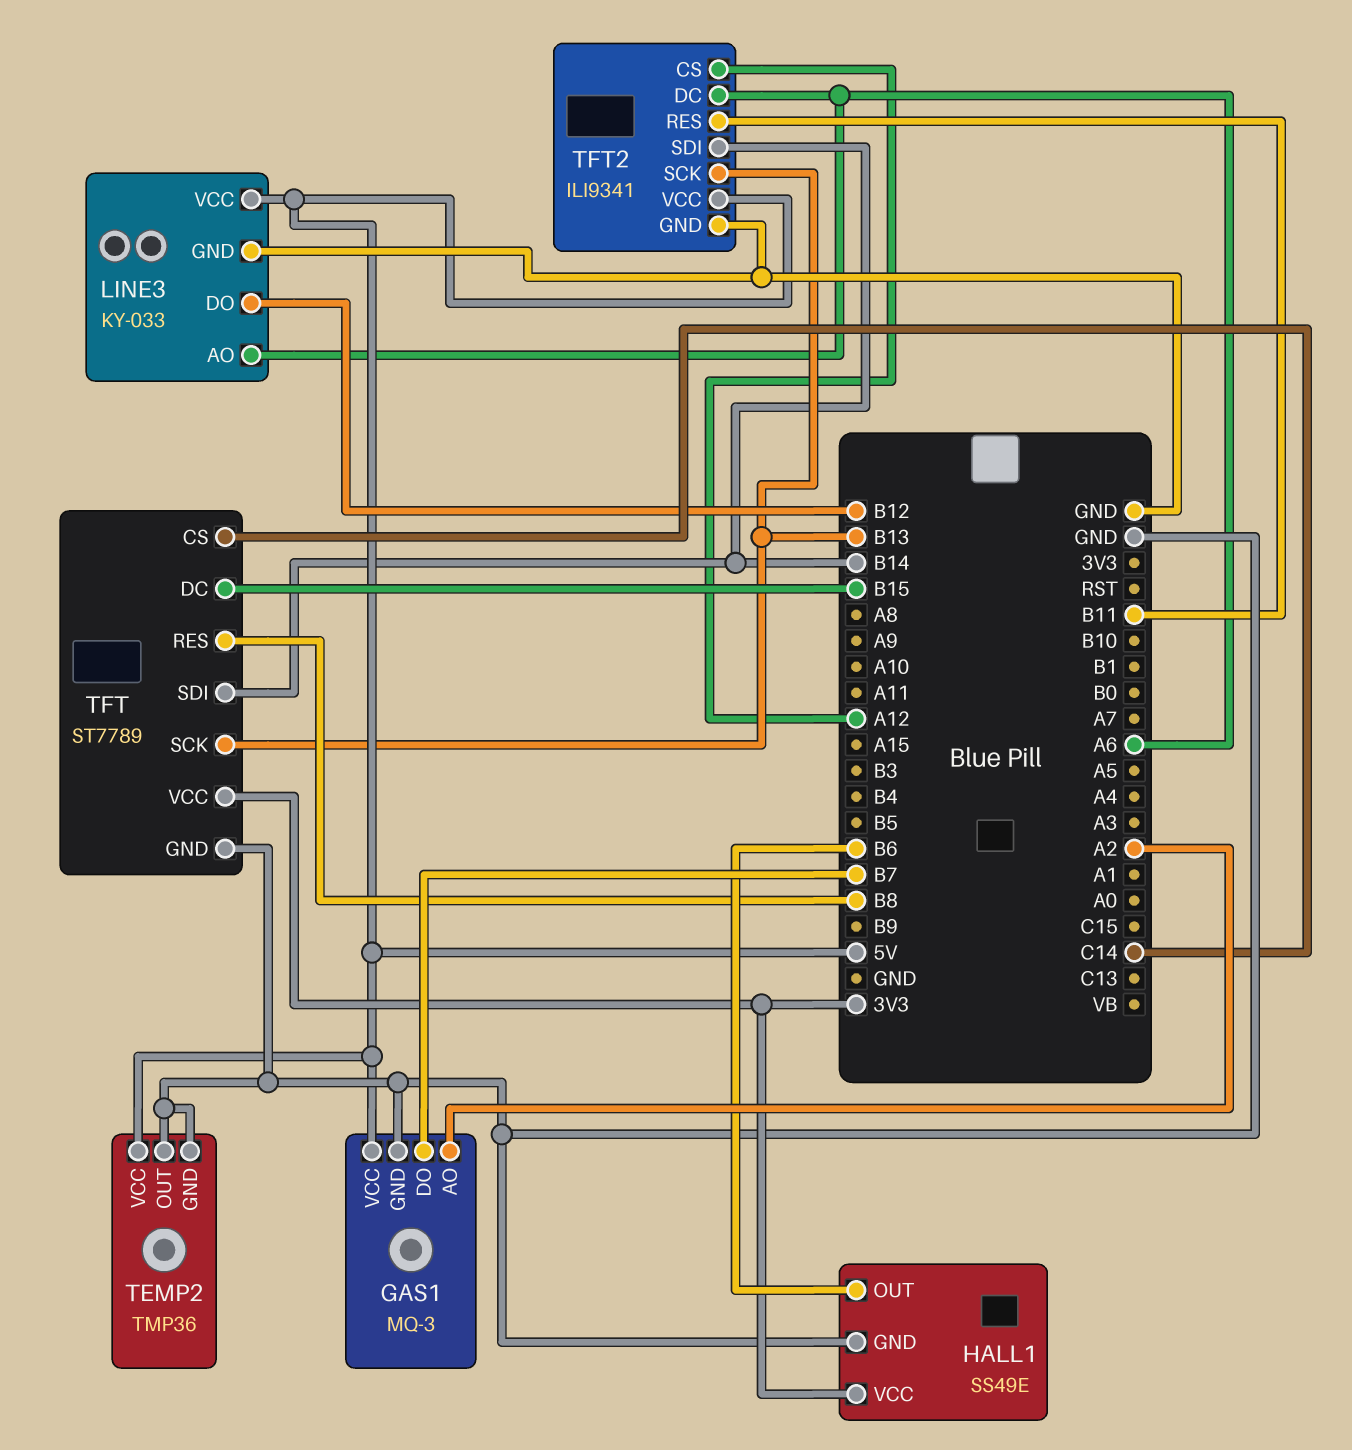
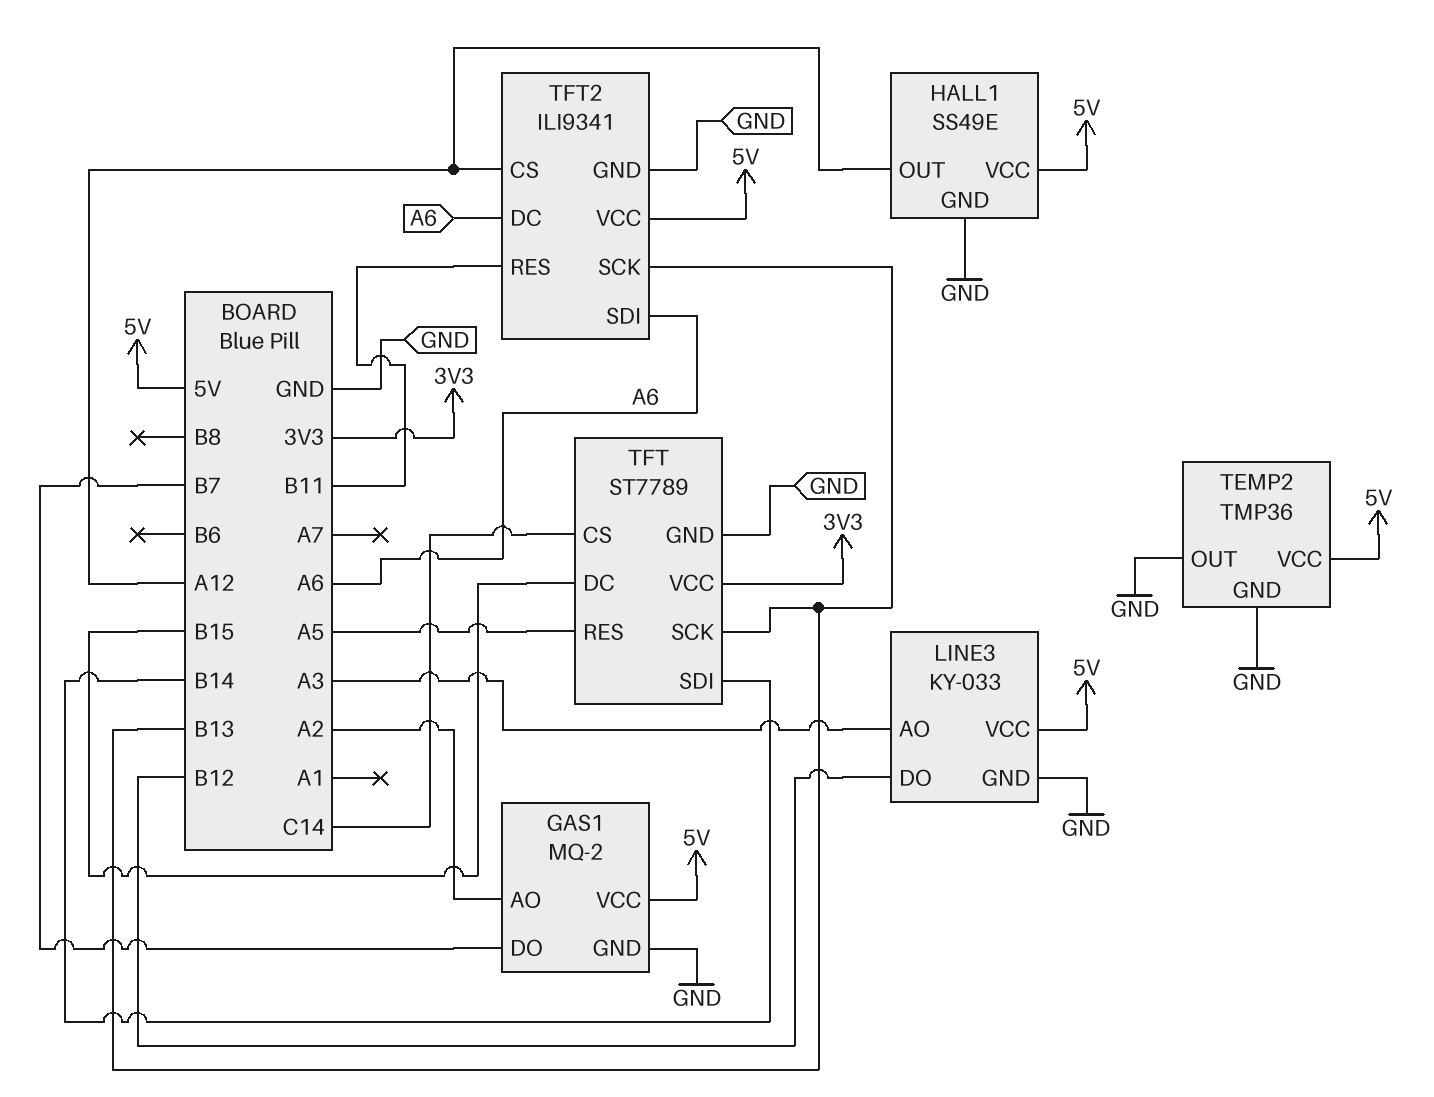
GAS1: MQ-3 -> MQ-2
HALL1 pin OUT: B6 -> A12
HALL1 pin VCC: 3V3 -> 5V
LINE3 pin AO: A6 -> A3
TFT pin RES: B8 -> A5
TFT2 pin SDI: B14 -> A6

